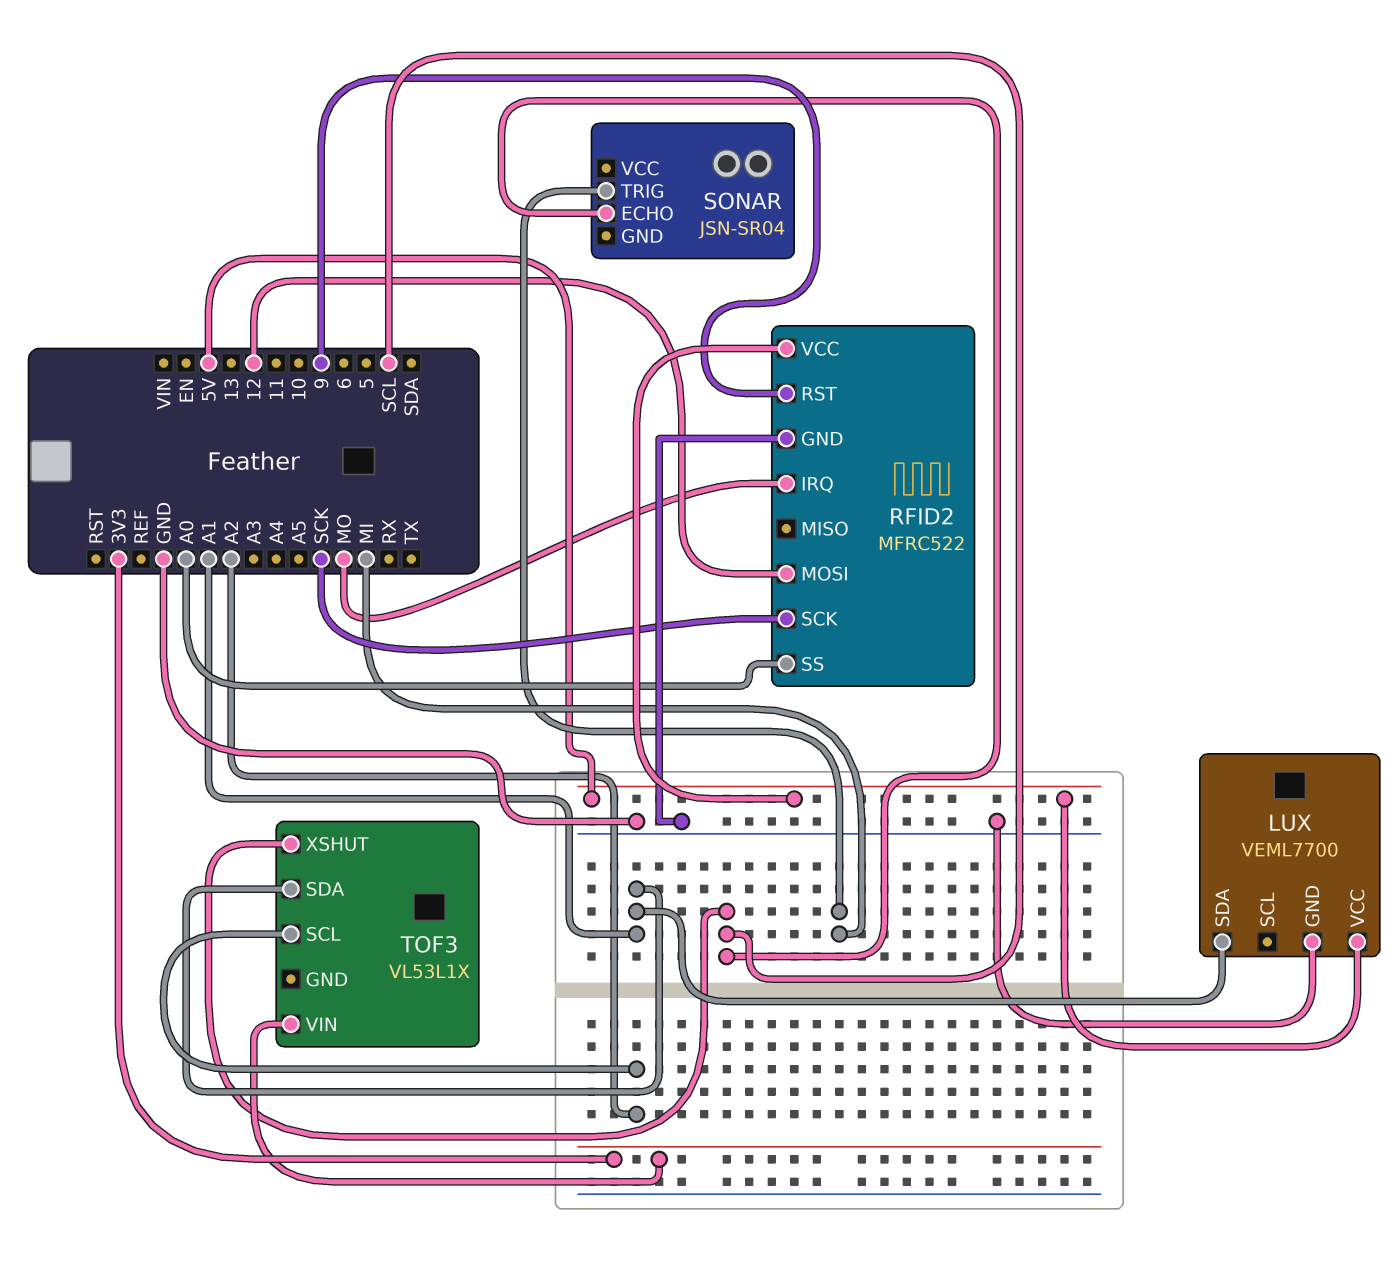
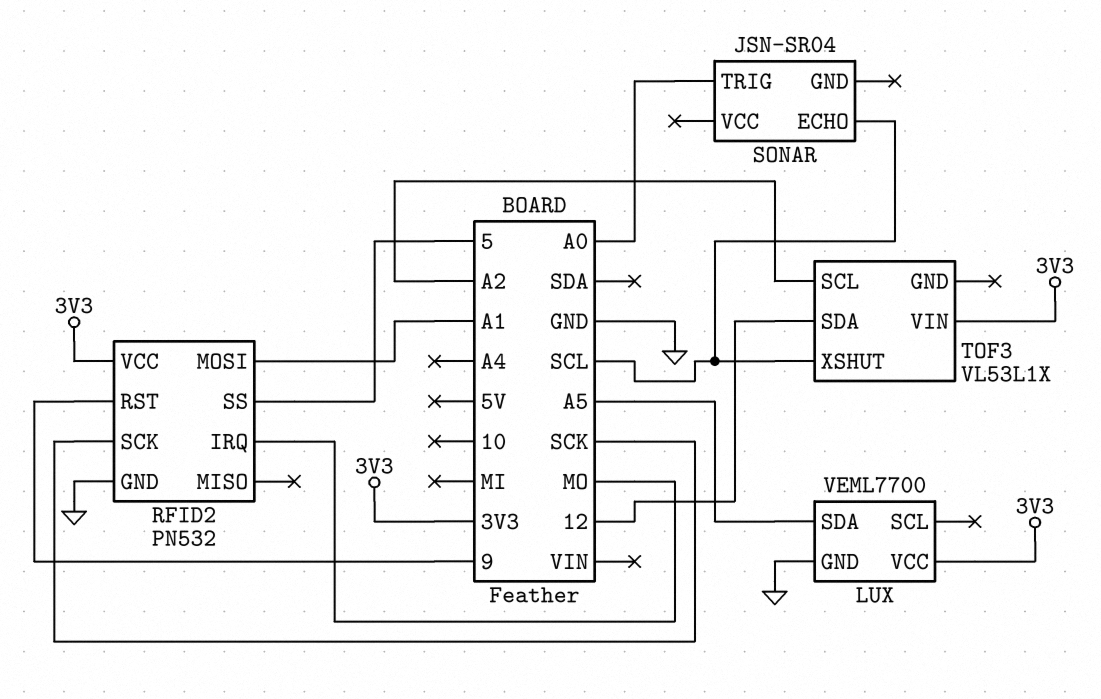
LUX pin SDA: A1 -> A5
LUX pin VCC: 5V -> 3V3
RFID2: MFRC522 -> PN532
RFID2 pin MOSI: 12 -> A1
RFID2 pin SS: A0 -> 5
RFID2 pin VCC: 5V -> 3V3
SONAR pin TRIG: MI -> A0
TOF3 pin SDA: A1 -> 12

